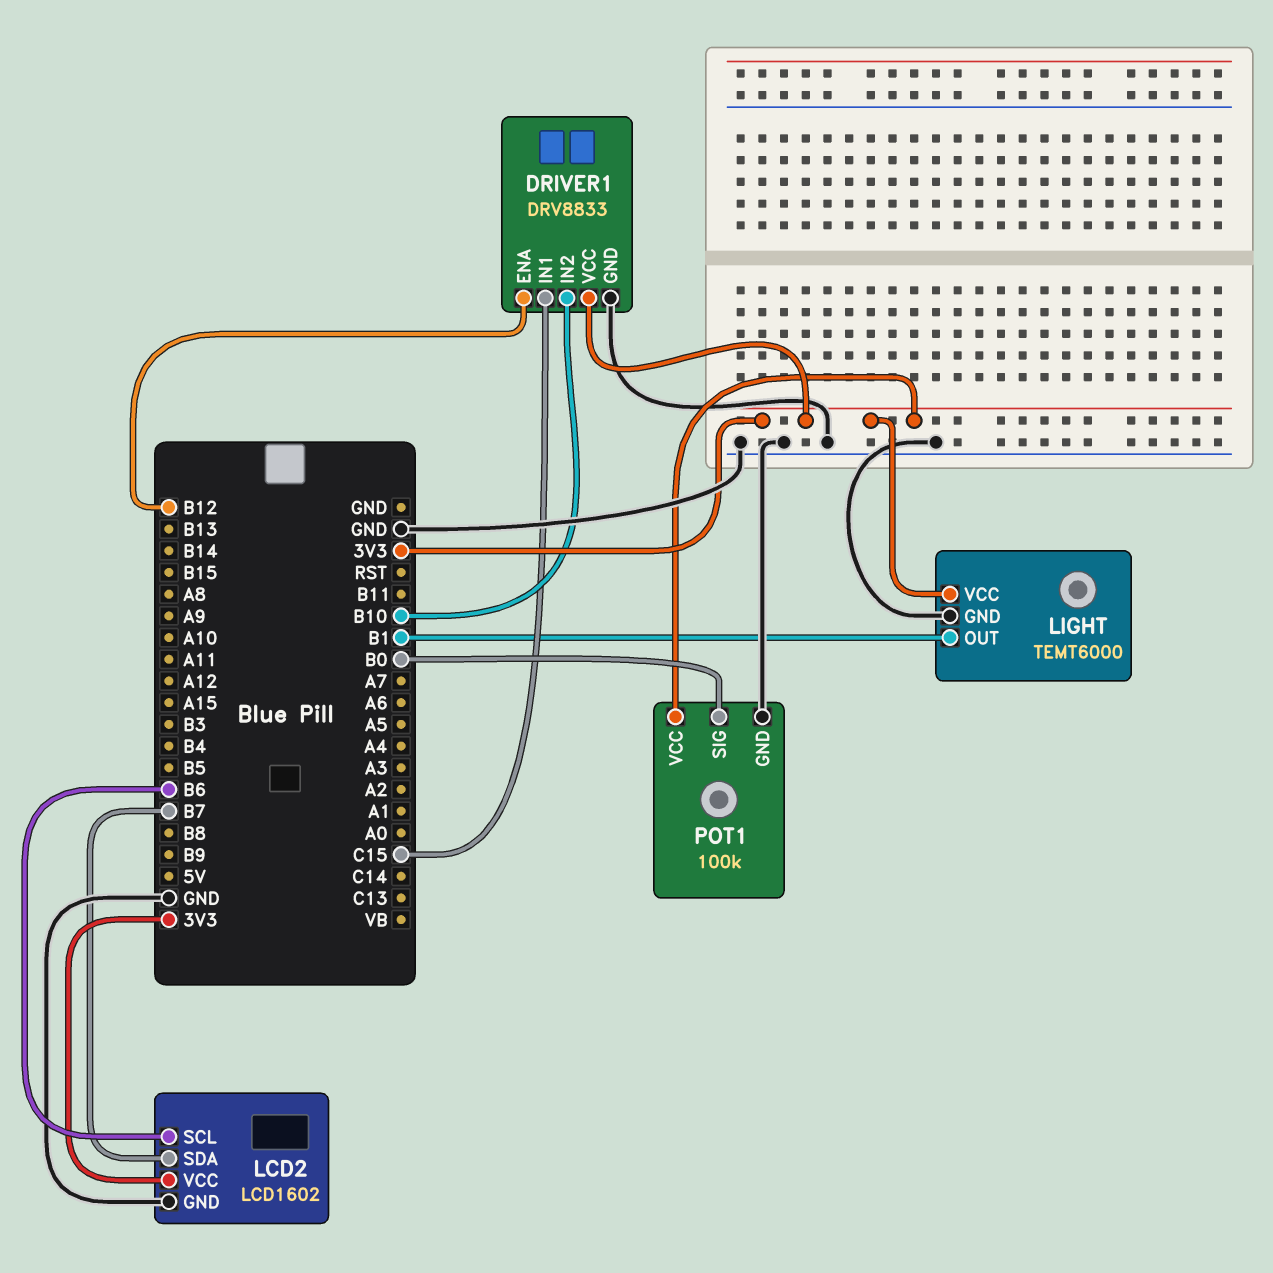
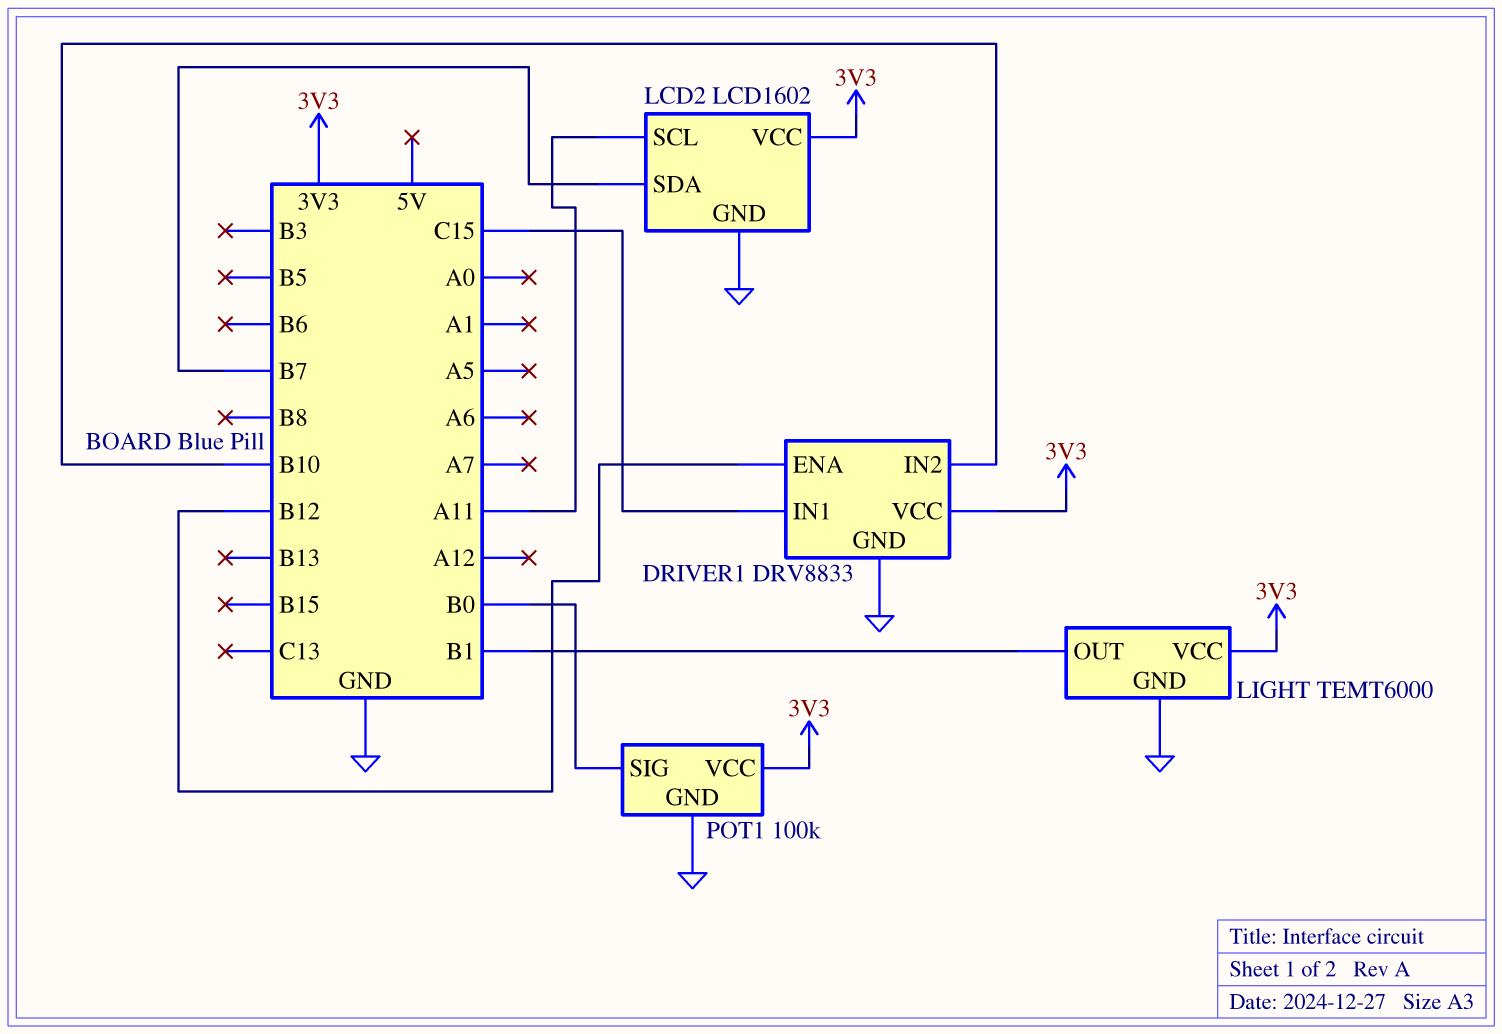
LCD2 pin SCL: B6 -> A11

